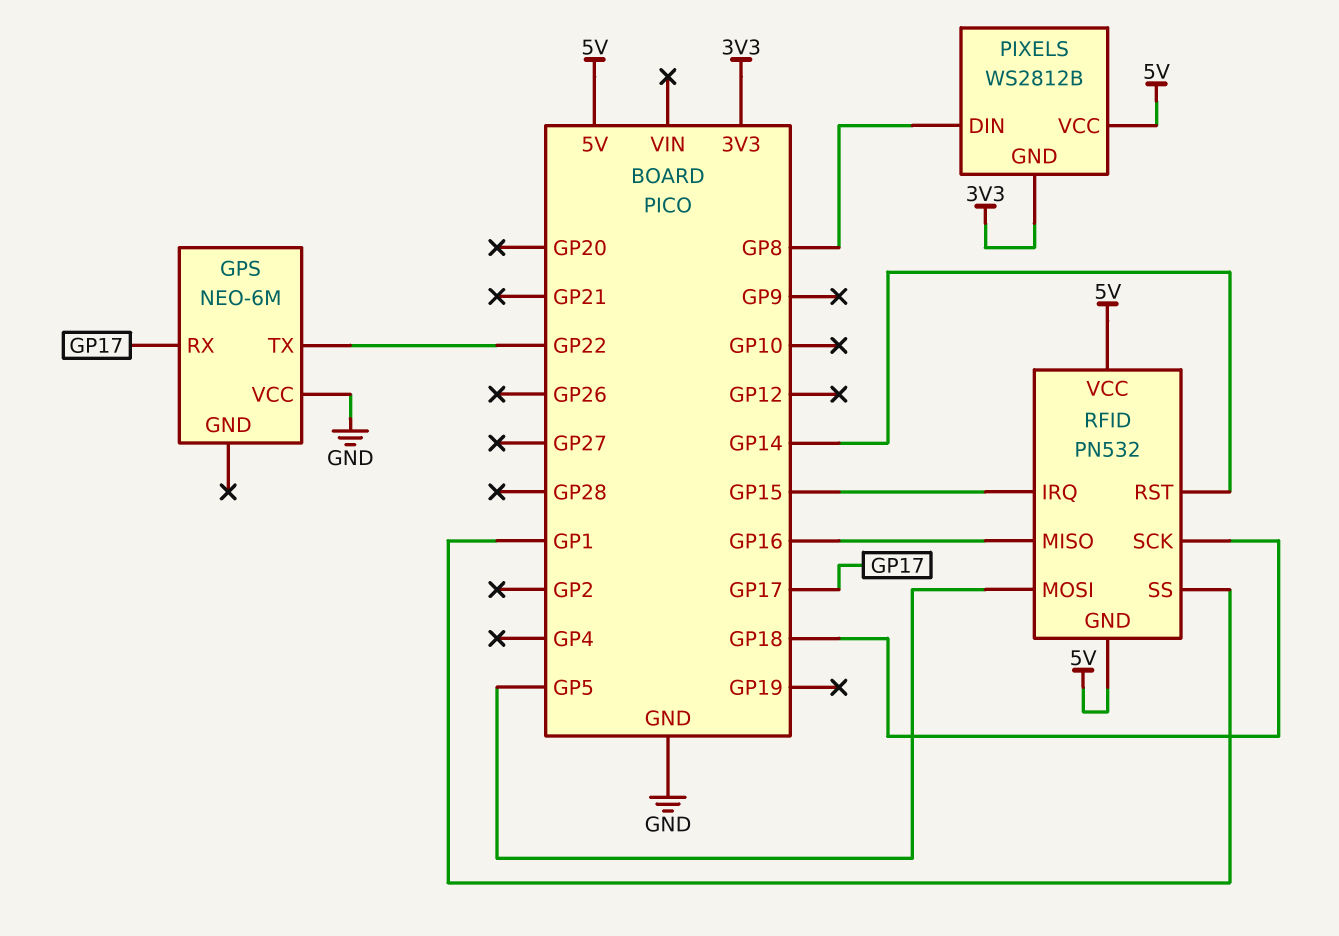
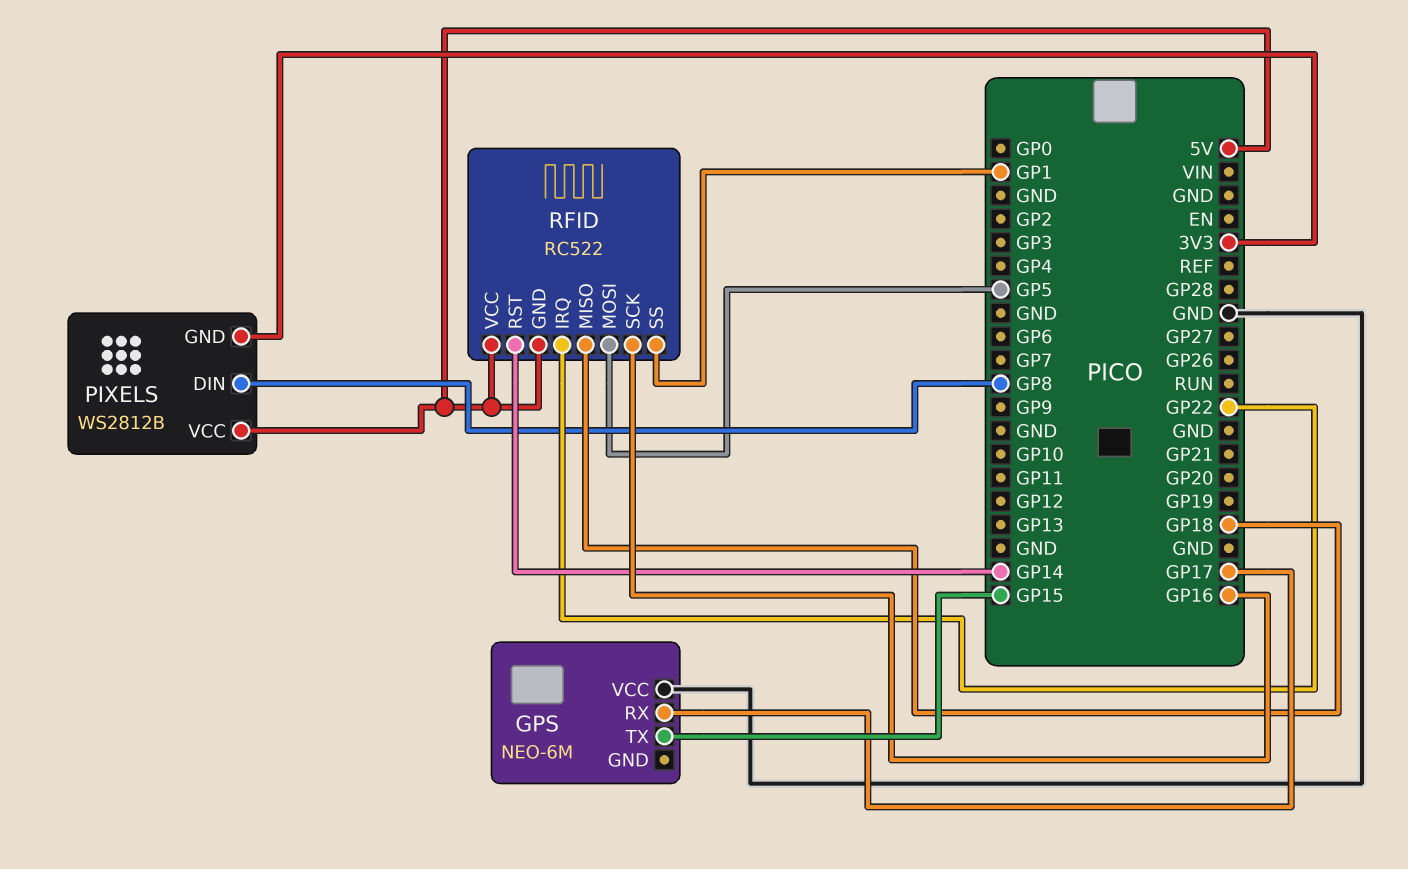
GPS pin TX: GP22 -> GP15
RFID: PN532 -> RC522
RFID pin IRQ: GP15 -> GP22
RFID pin MISO: GP16 -> GP18
RFID pin SCK: GP18 -> GP16

